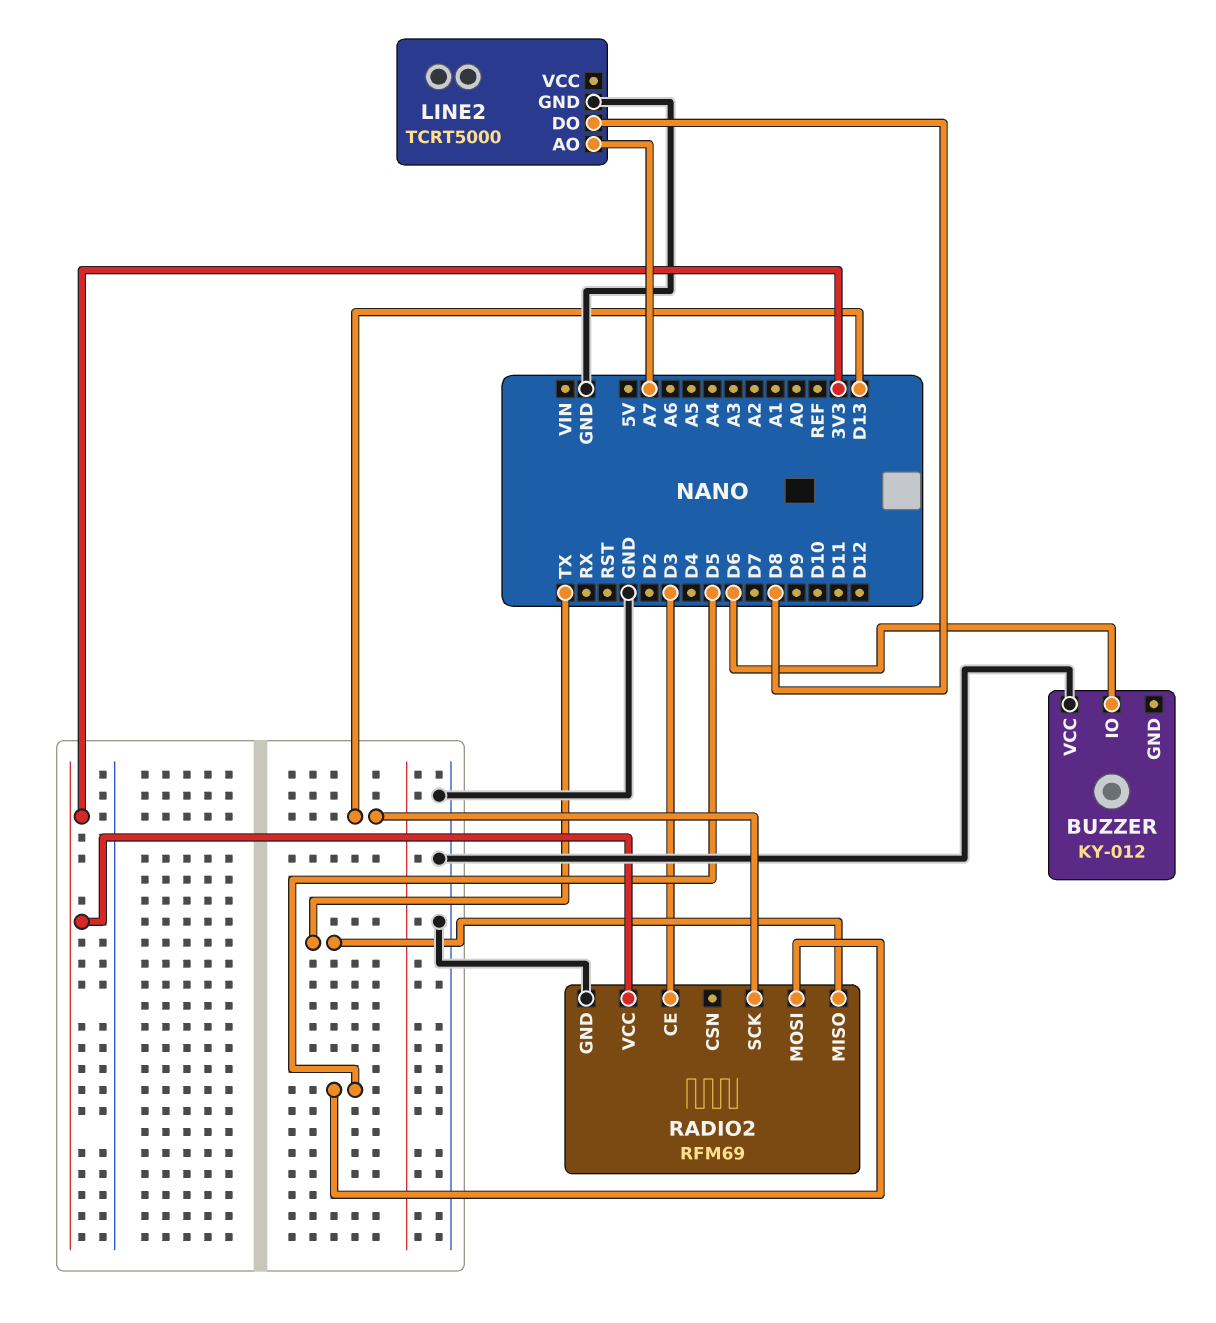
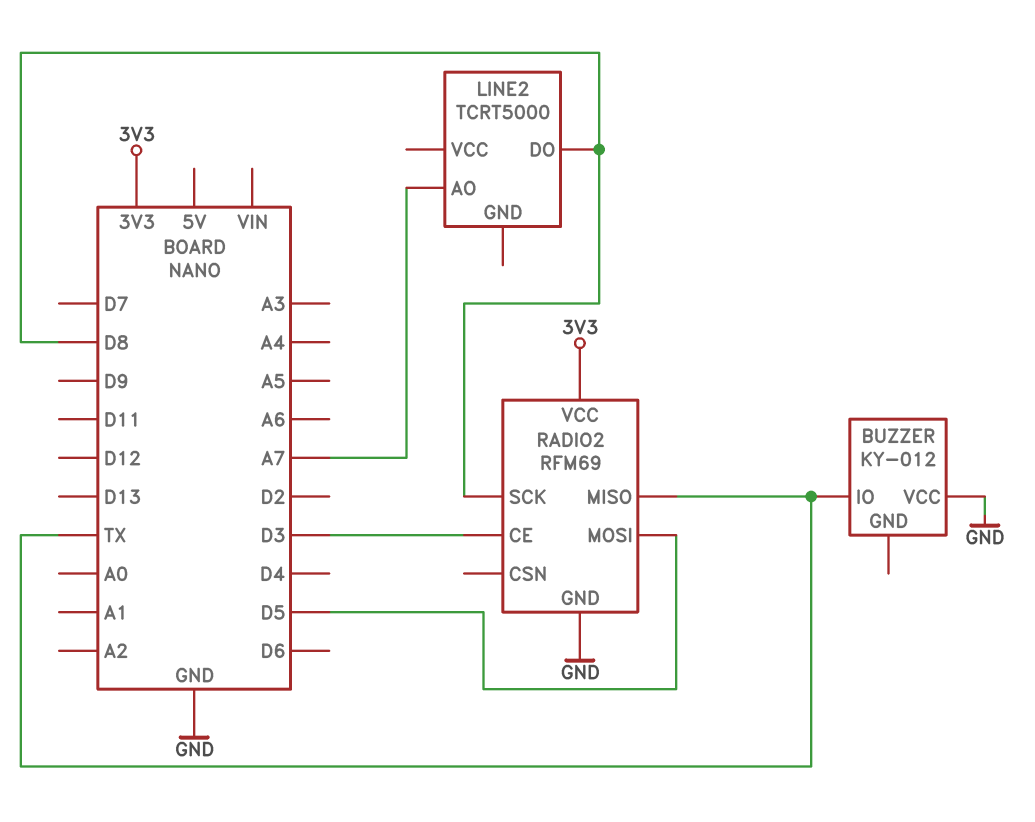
BUZZER pin IO: D6 -> TX
LINE2 pin GND: GND -> none
RADIO2 pin SCK: D13 -> D8

